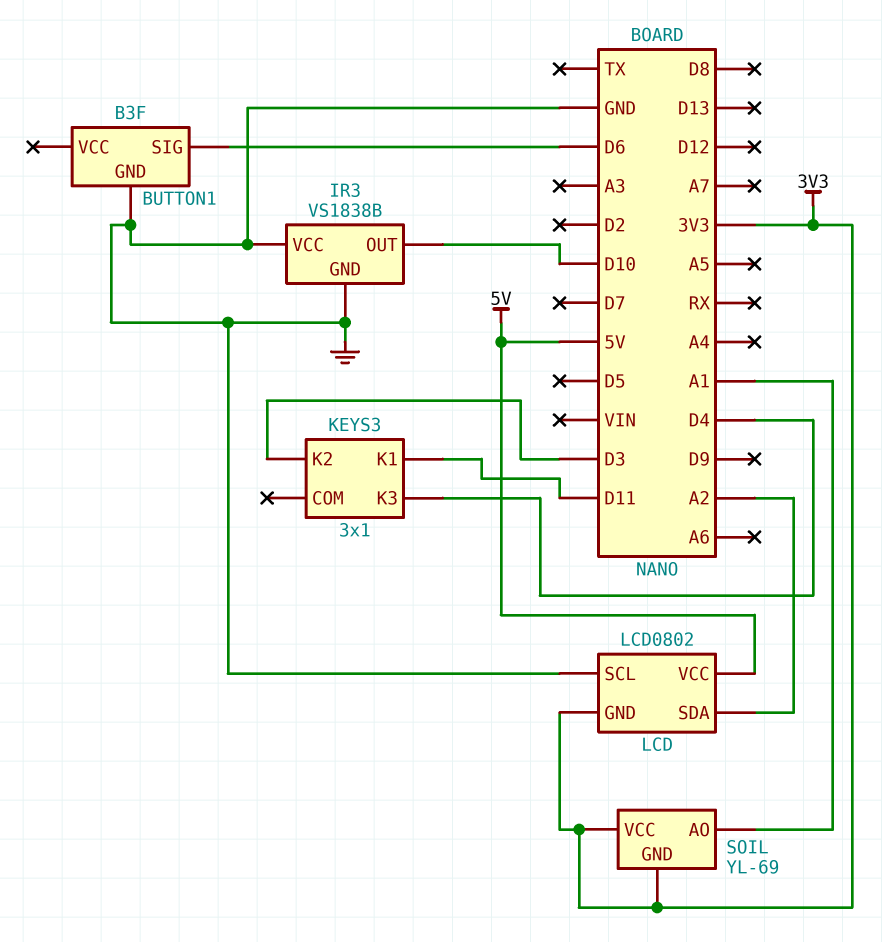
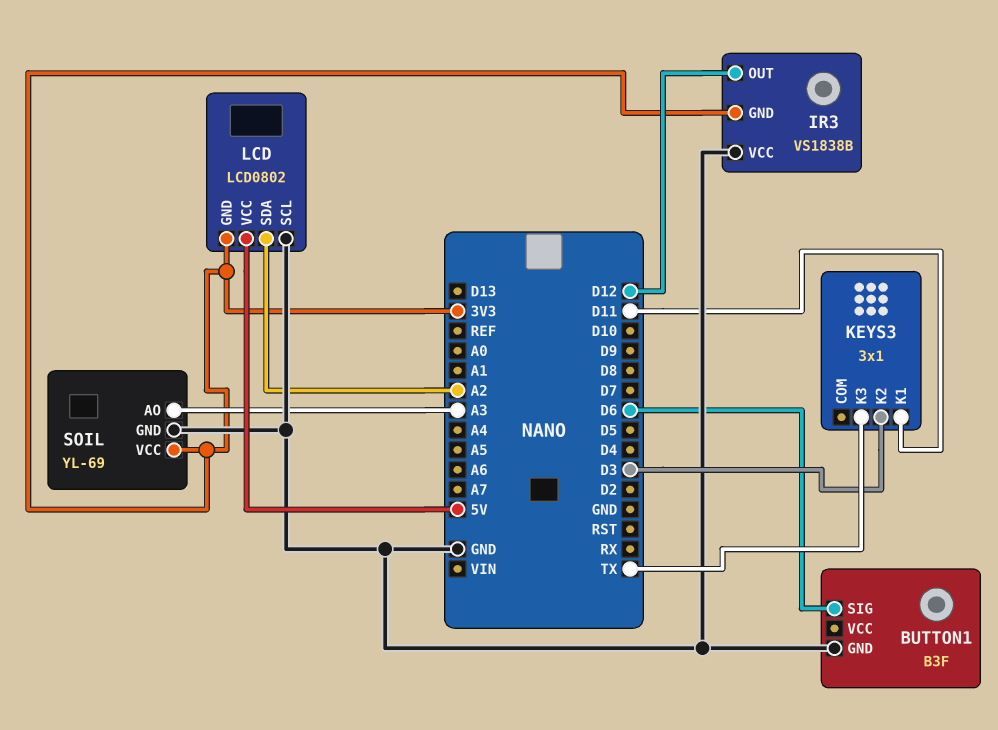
IR3 pin GND: GND -> 3V3
IR3 pin OUT: D10 -> D12
KEYS3 pin K3: D4 -> TX
SOIL pin AO: A1 -> A3
SOIL pin GND: 3V3 -> GND

